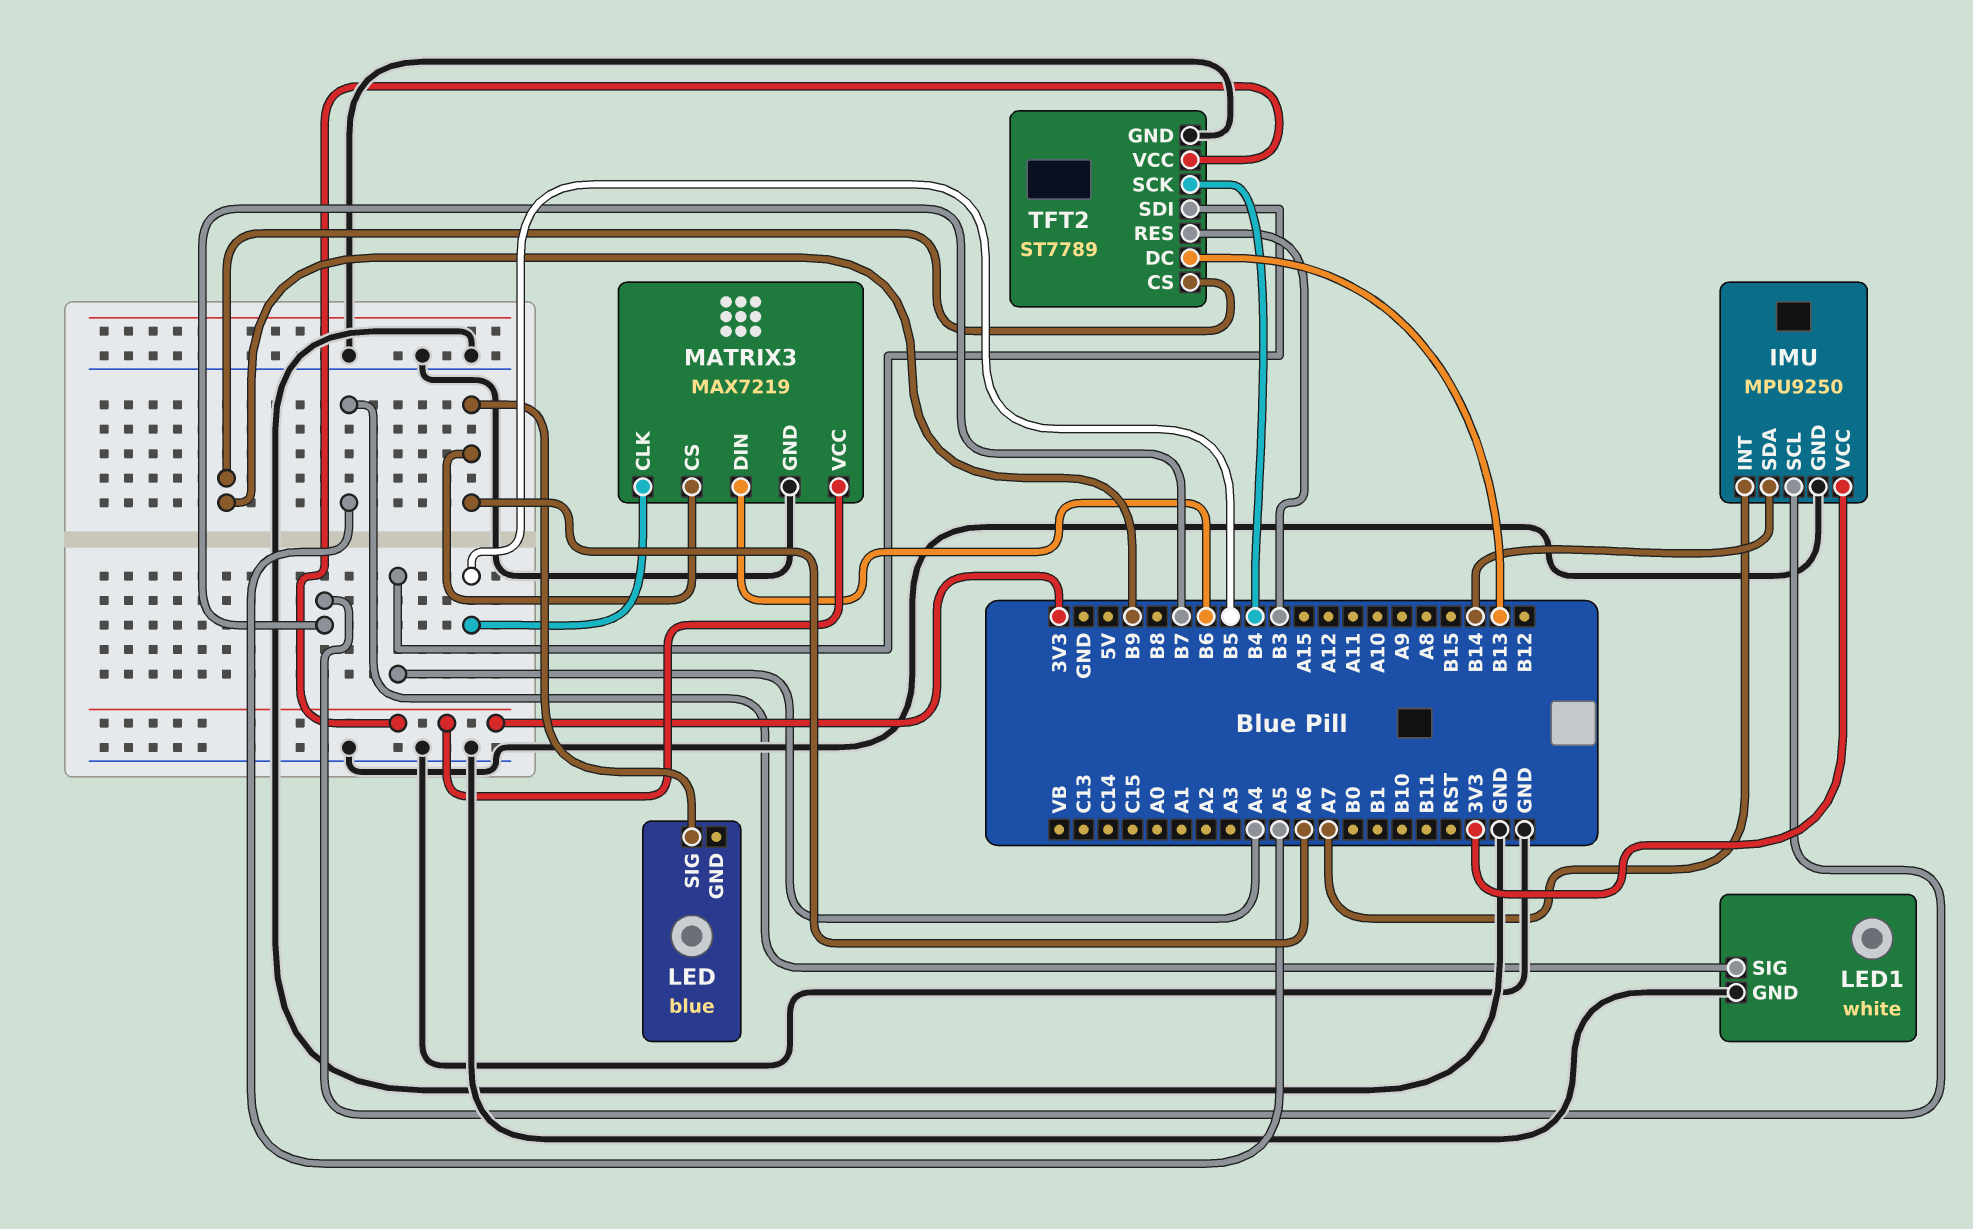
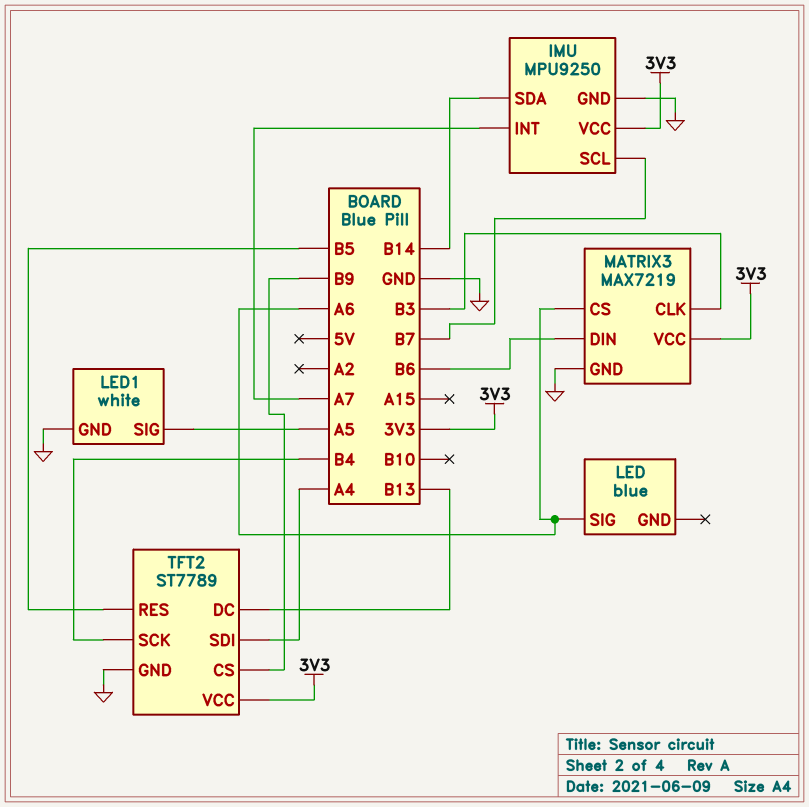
MATRIX3 pin CLK: B5 -> B3
TFT2 pin RES: B3 -> B5

